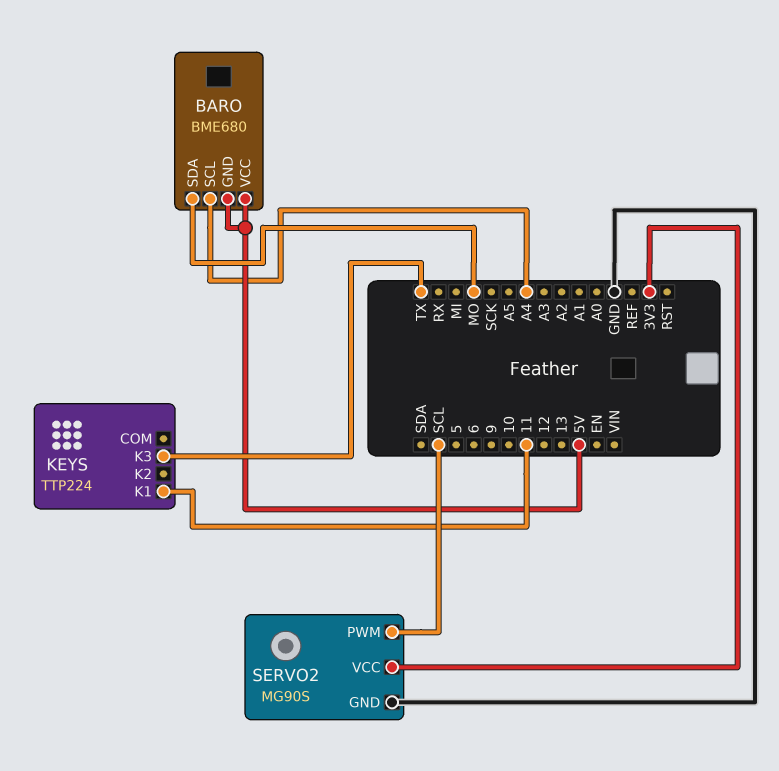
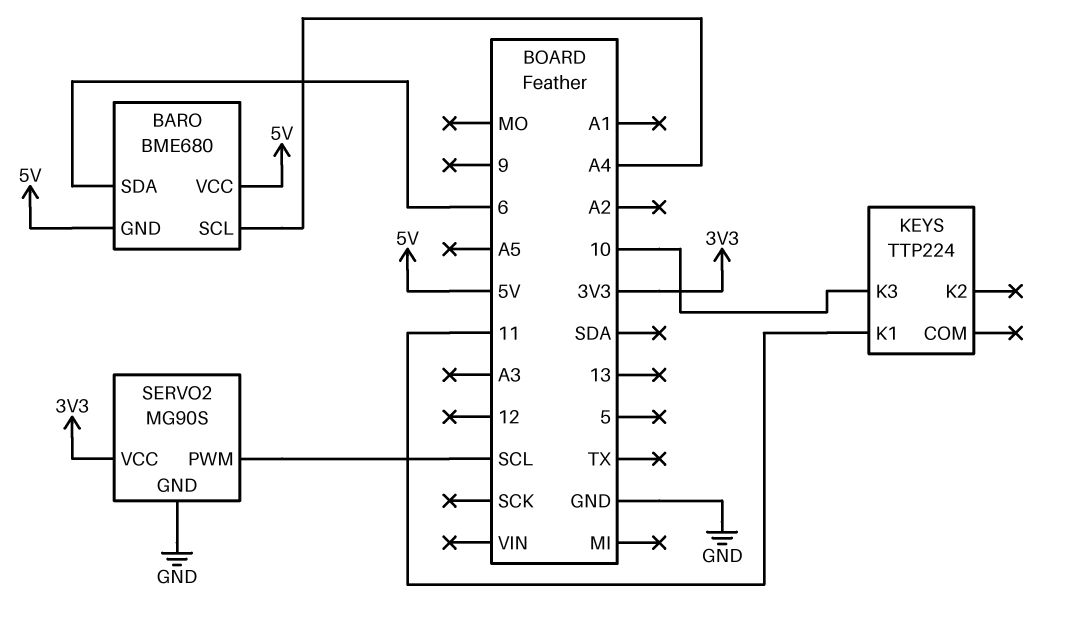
BARO pin SDA: MO -> 6
KEYS pin K3: TX -> 10

